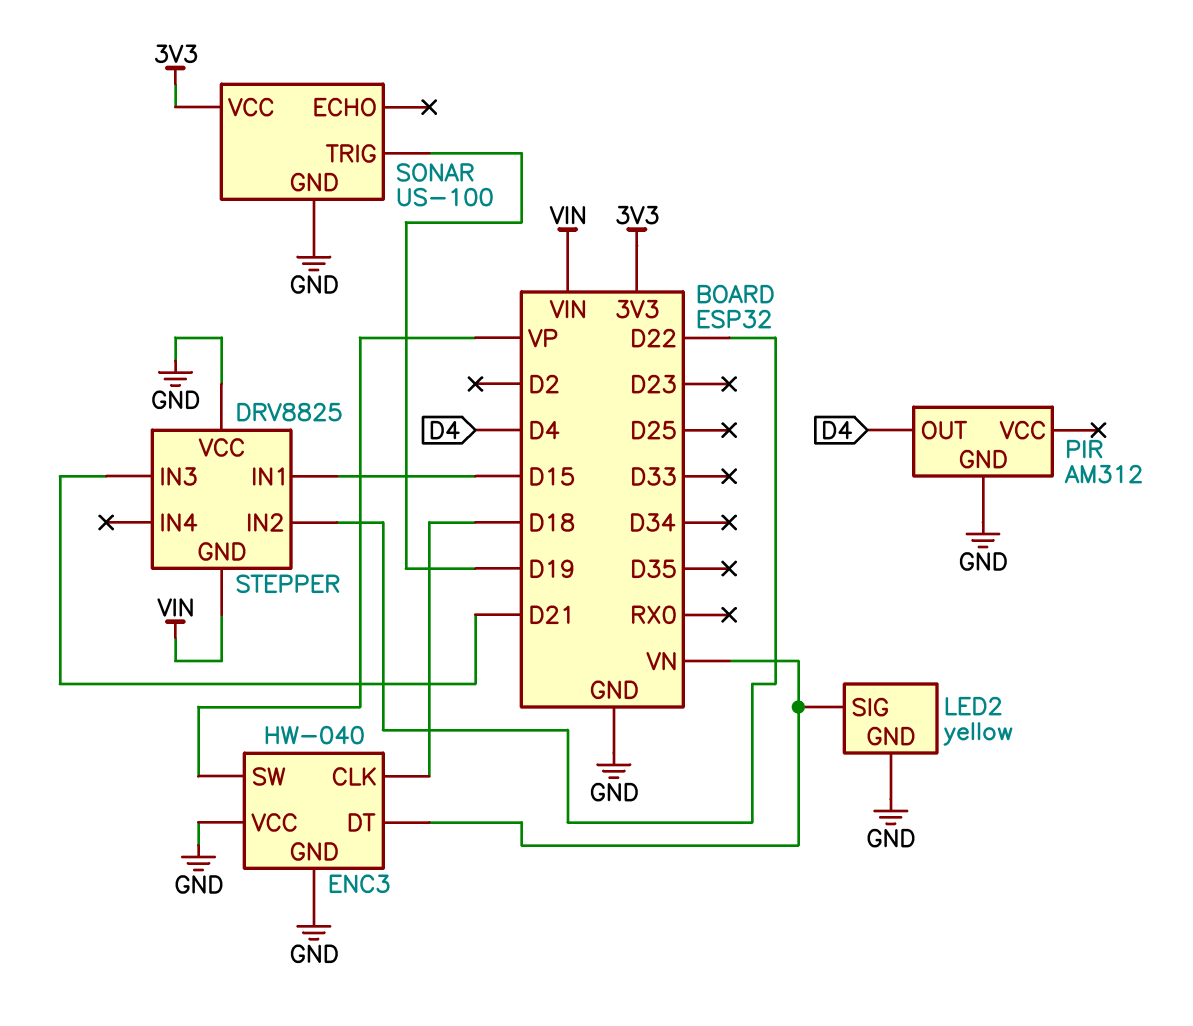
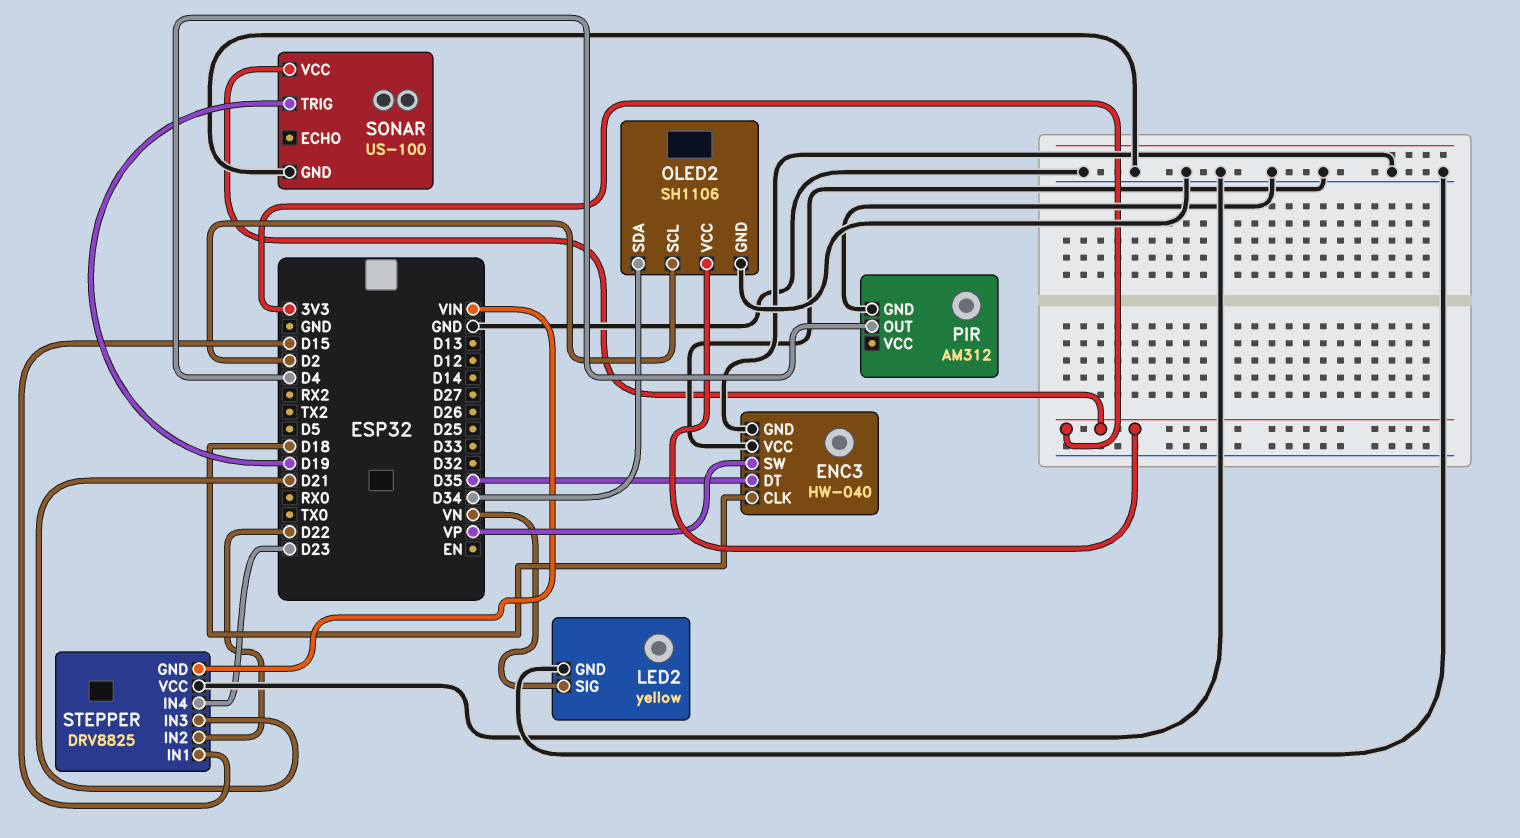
ENC3 pin DT: VN -> D35
OLED2: none -> SH1106
OLED2 pin GND: none -> GND
OLED2 pin SCL: none -> D2
OLED2 pin SDA: none -> D34
OLED2 pin VCC: none -> 3V3
STEPPER pin IN4: none -> D23

